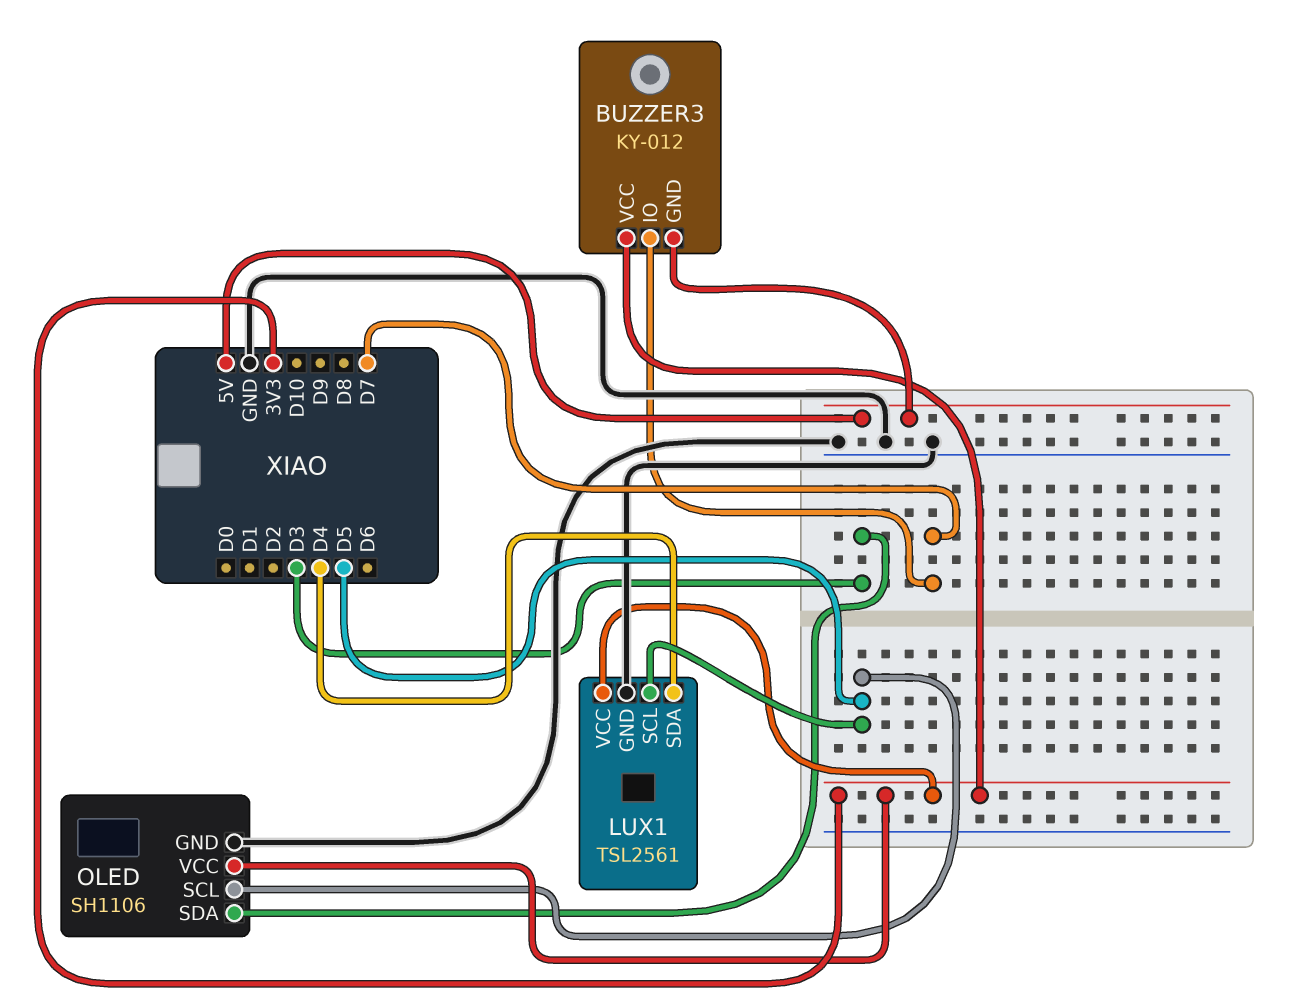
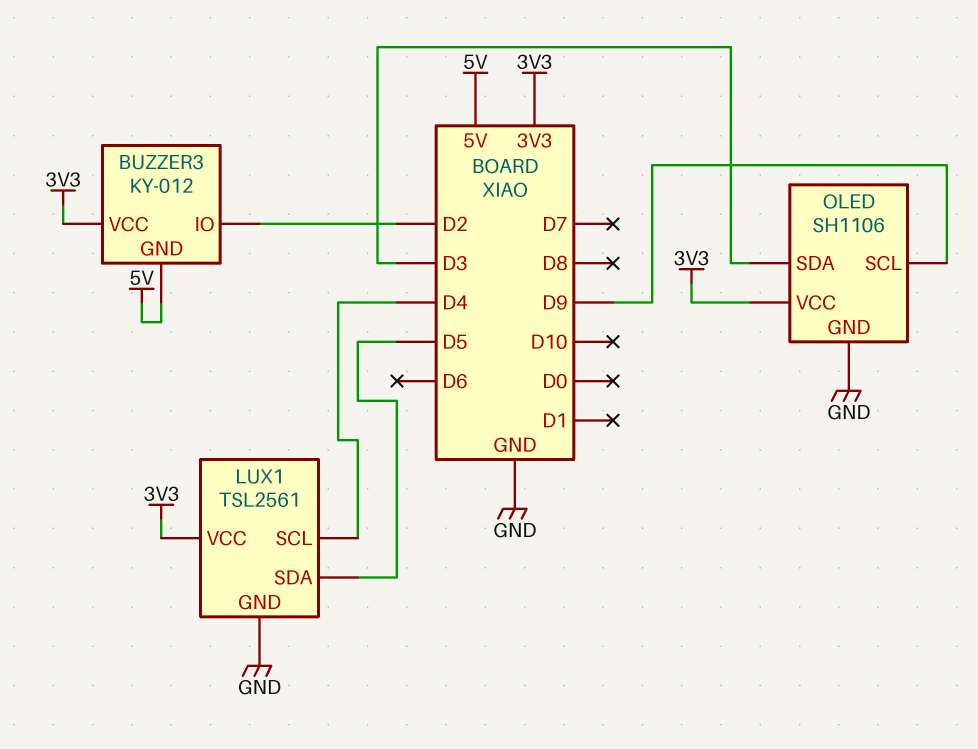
BUZZER3 pin IO: D7 -> D2
LUX1 pin SCL: D5 -> D4
LUX1 pin SDA: D4 -> D5
OLED pin SCL: D5 -> D9

